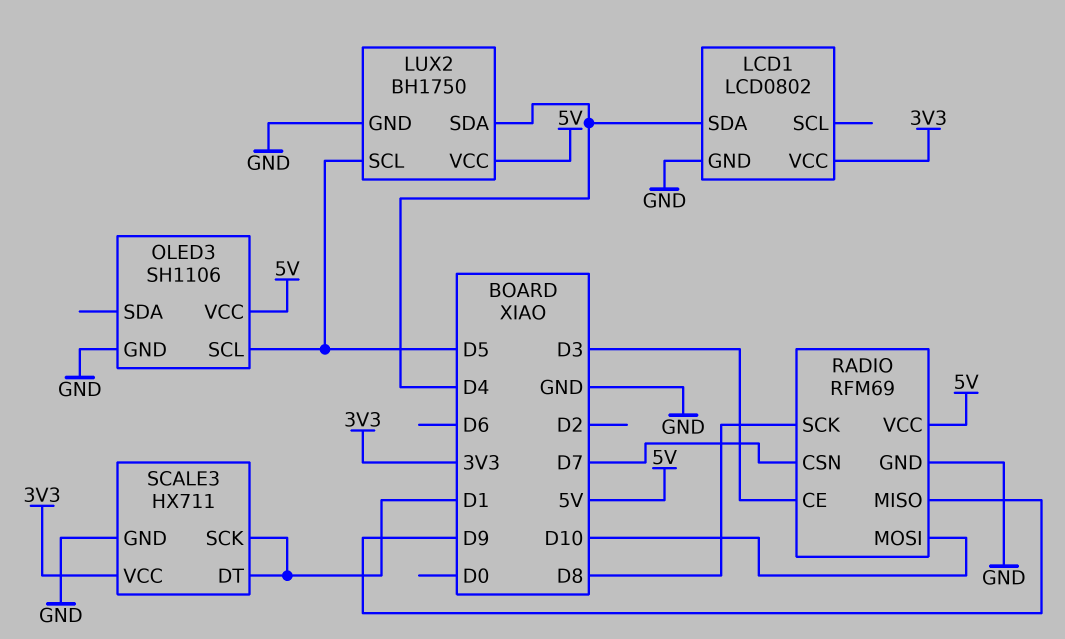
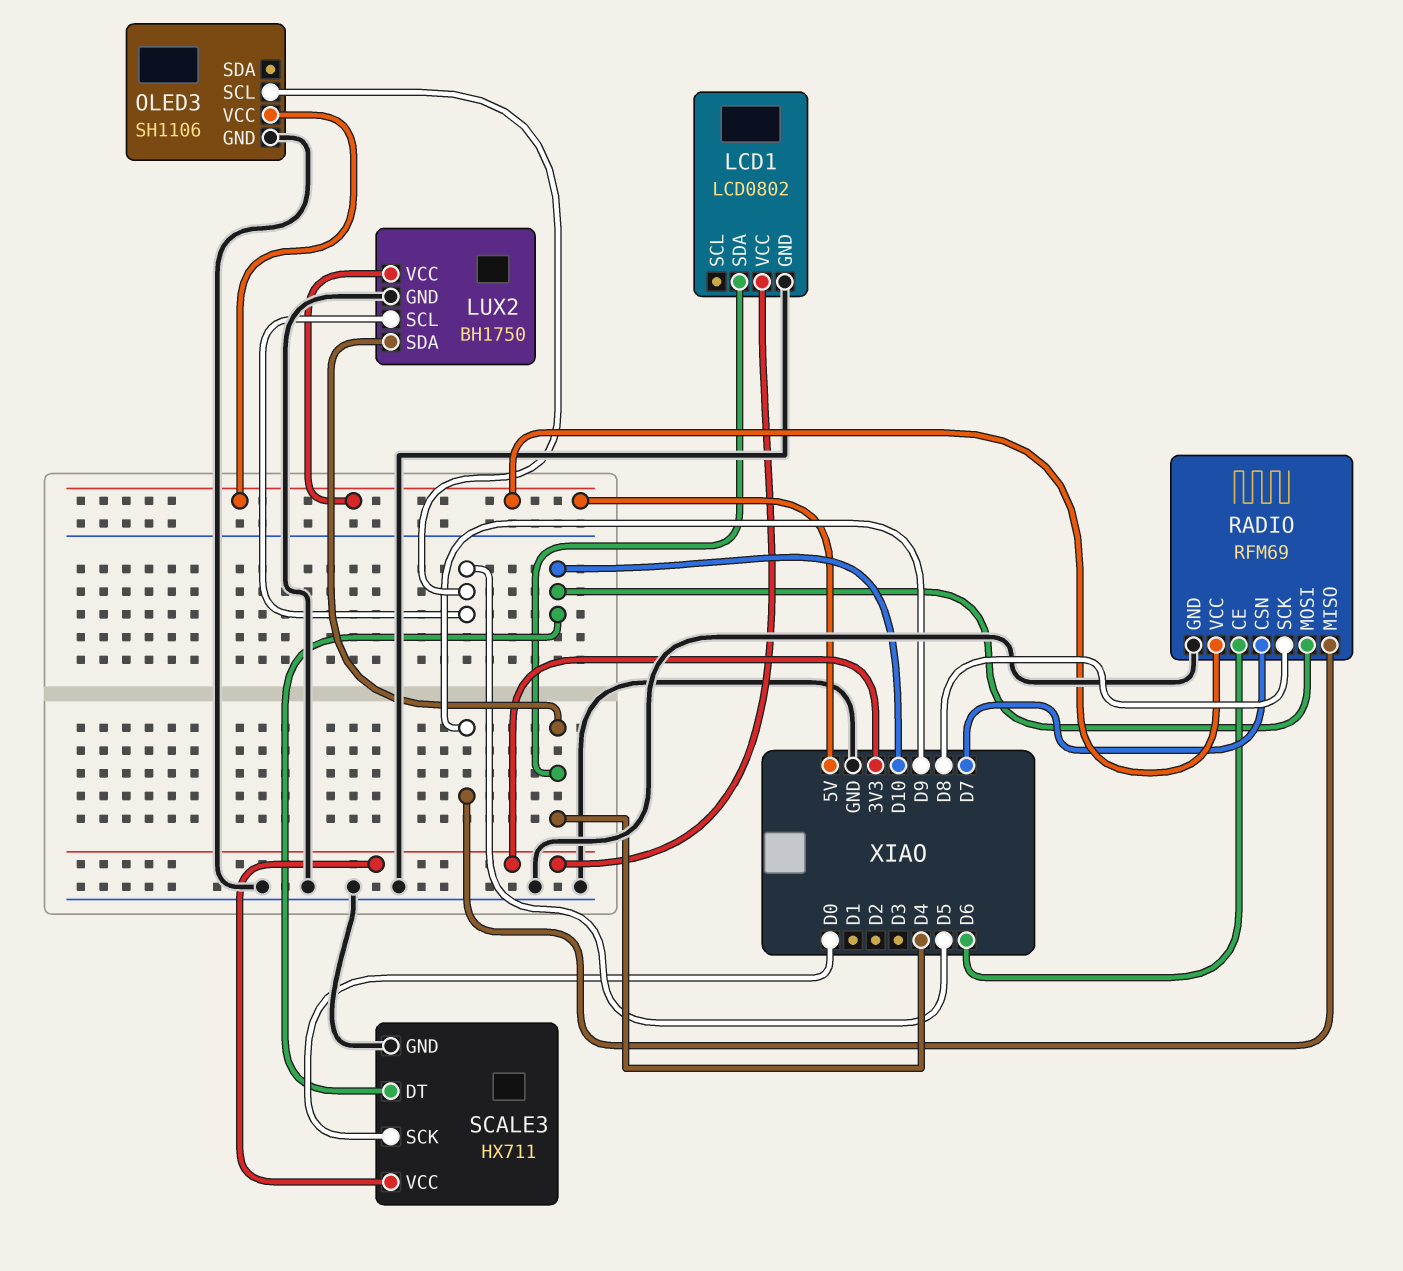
RADIO pin CE: D3 -> D6
SCALE3 pin DT: D1 -> D10
SCALE3 pin SCK: D1 -> D0

